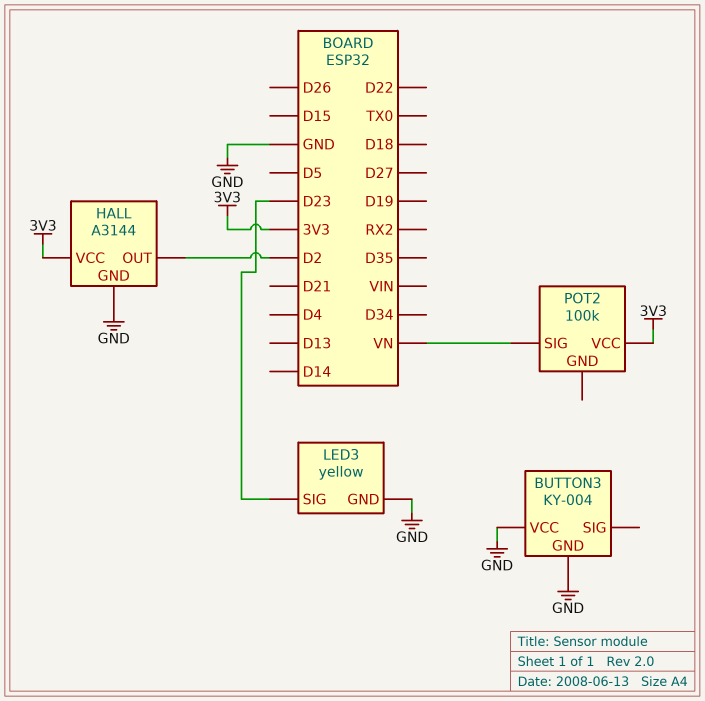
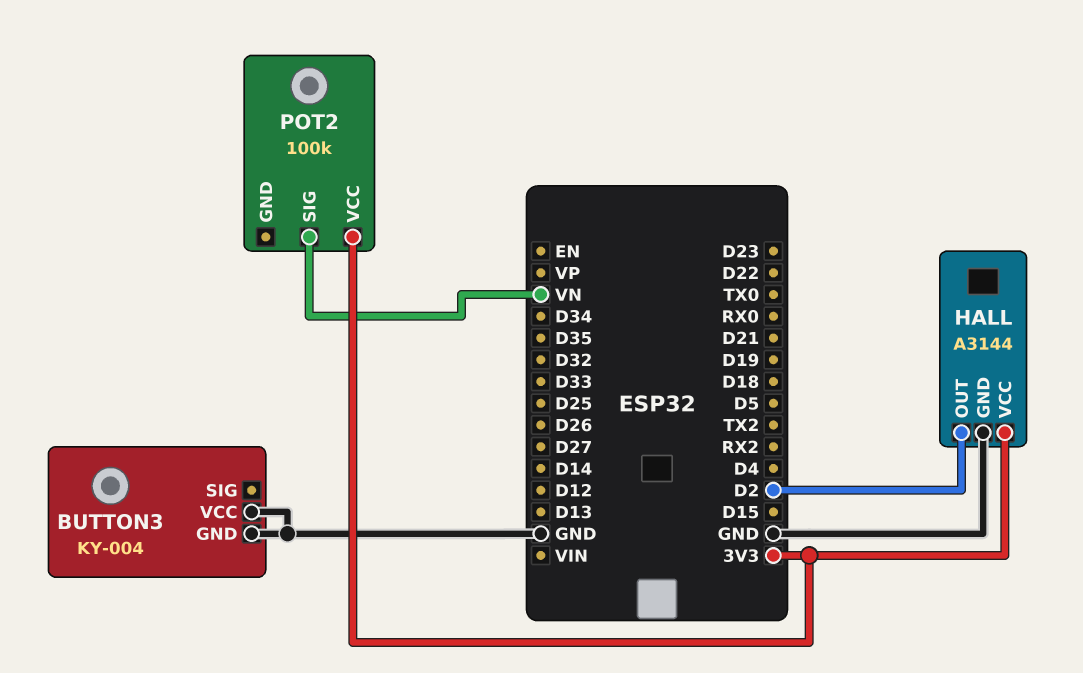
LED3: yellow -> none
LED3 pin GND: GND -> none
LED3 pin SIG: D23 -> none

